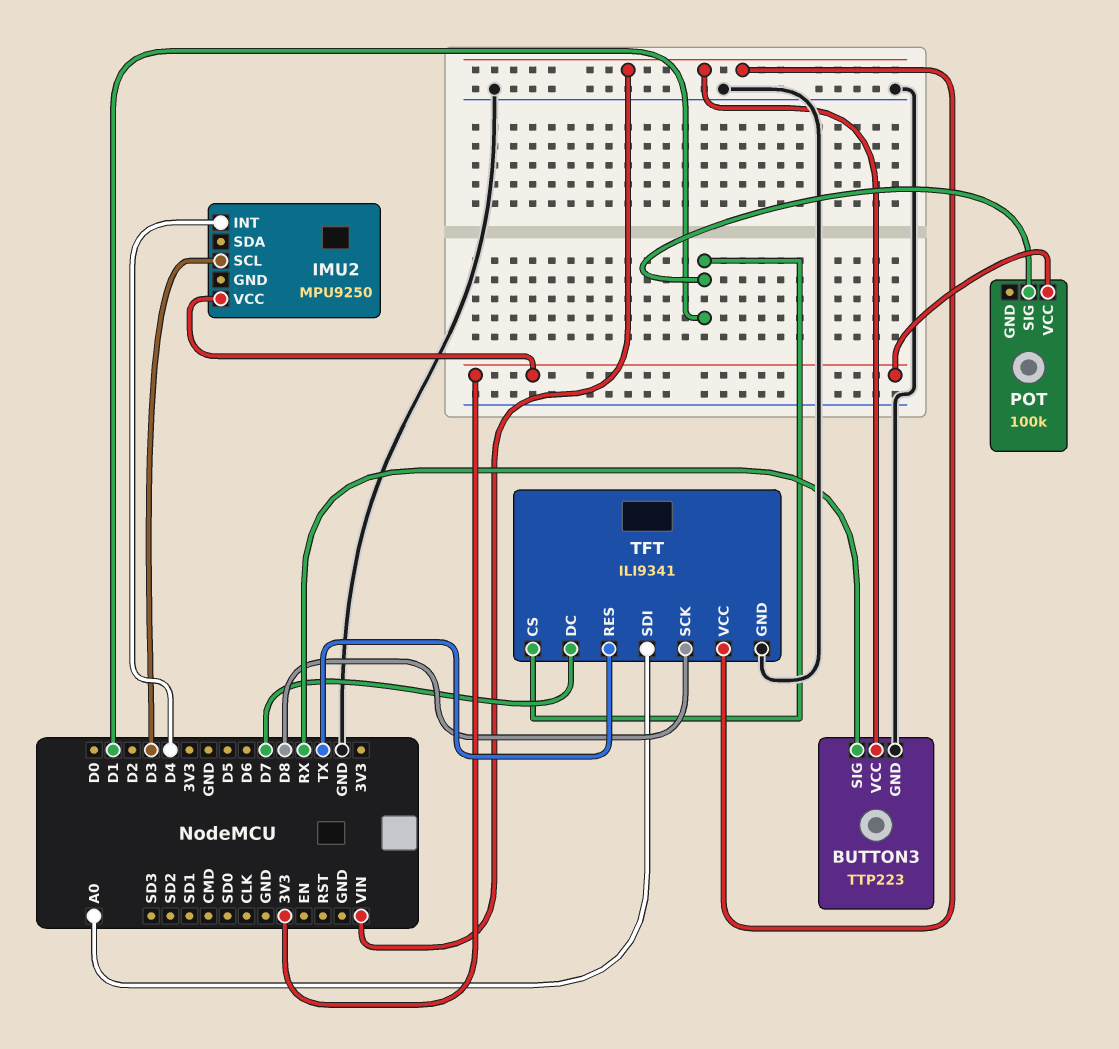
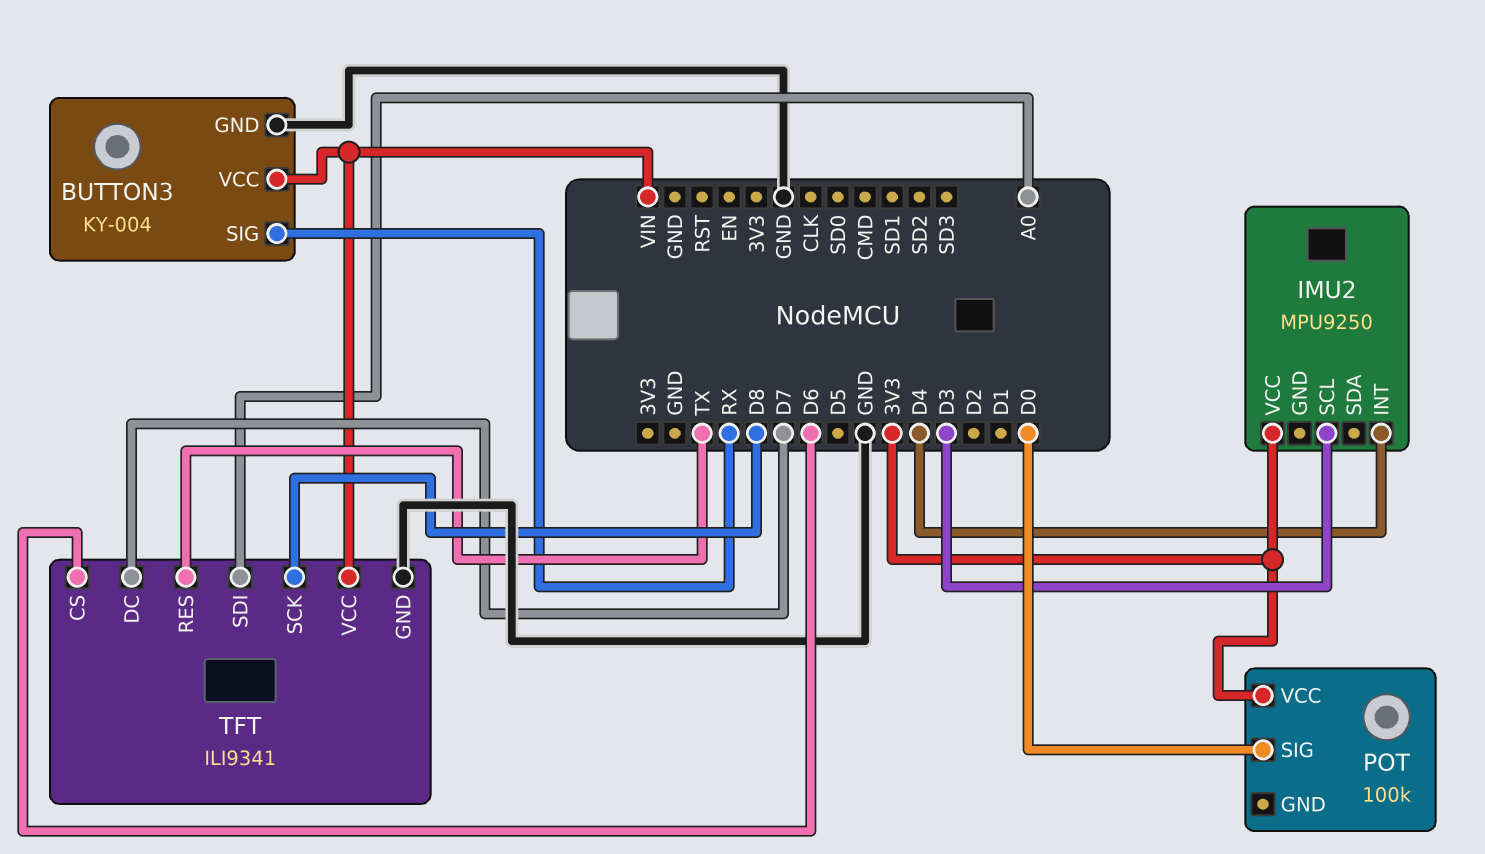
BUTTON3: TTP223 -> KY-004
POT pin SIG: D1 -> D0
TFT pin CS: D1 -> D6

